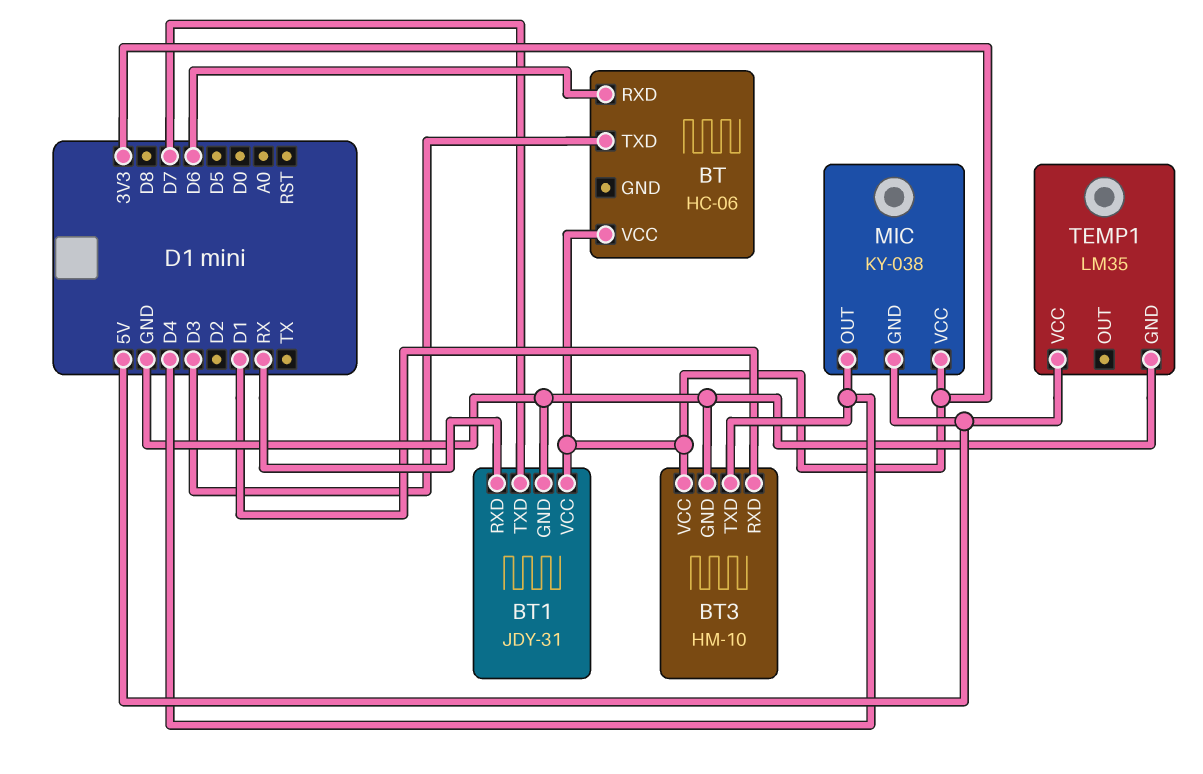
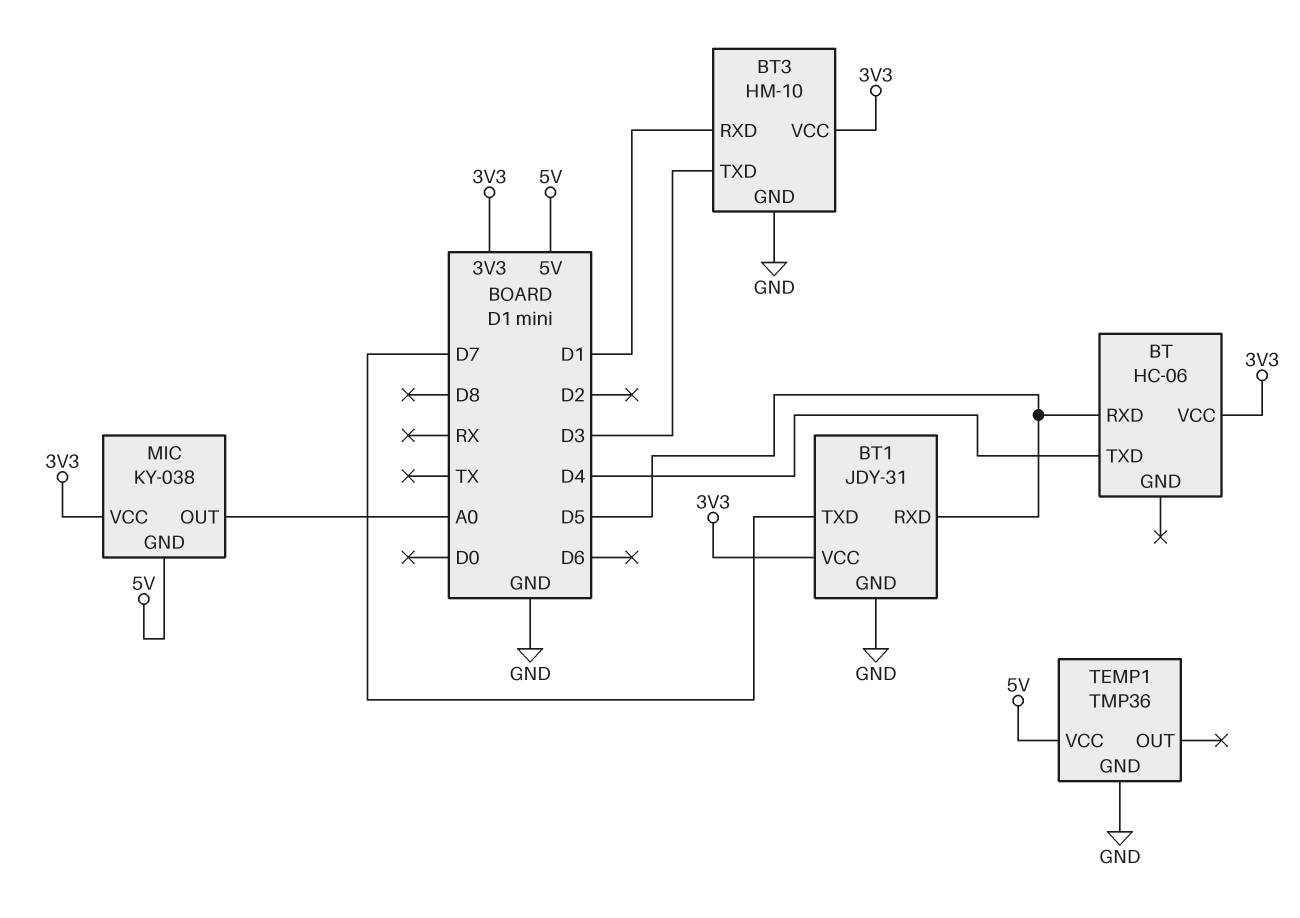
BT pin RXD: D6 -> D5
BT pin TXD: D3 -> D4
BT1 pin RXD: RX -> D5
BT3 pin TXD: D4 -> D3
MIC pin OUT: D4 -> A0
TEMP1: LM35 -> TMP36

